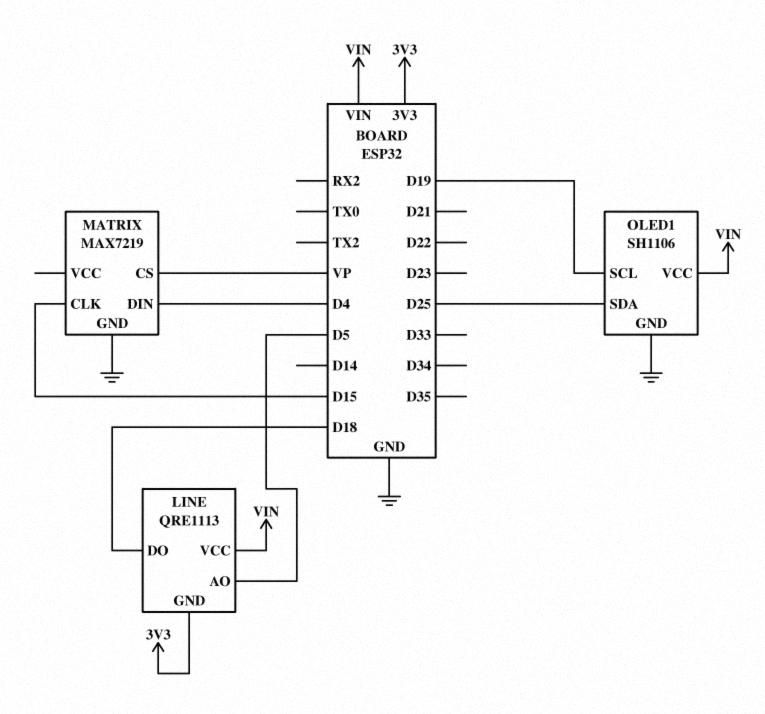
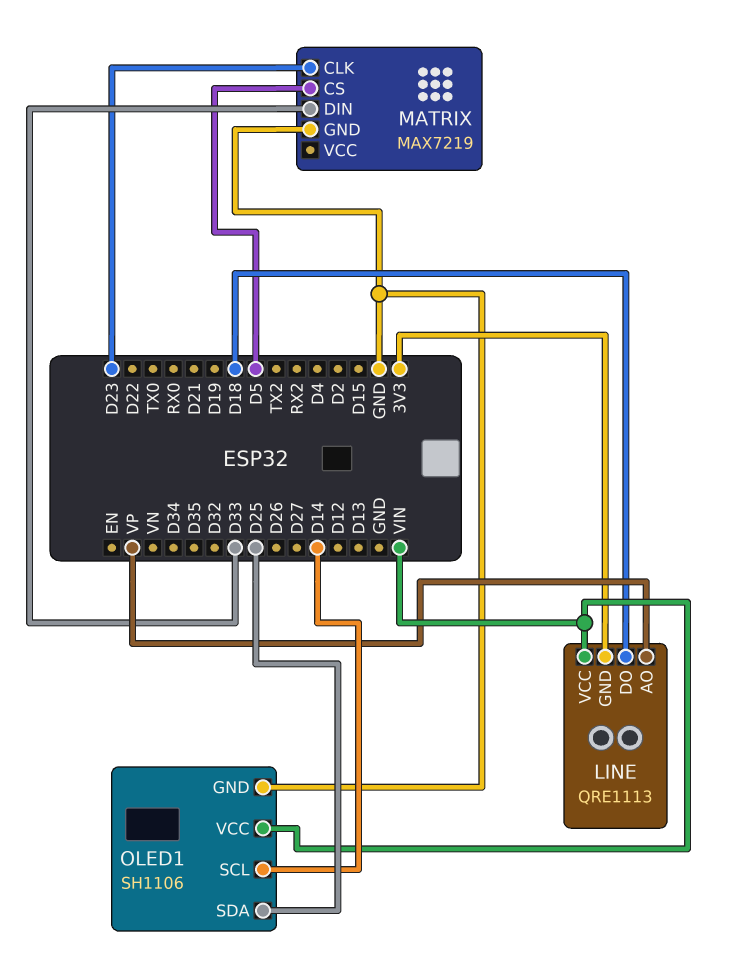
LINE pin AO: D5 -> VP
MATRIX pin CLK: D15 -> D23
MATRIX pin CS: VP -> D5
MATRIX pin DIN: D4 -> D33
OLED1 pin SCL: D19 -> D14

